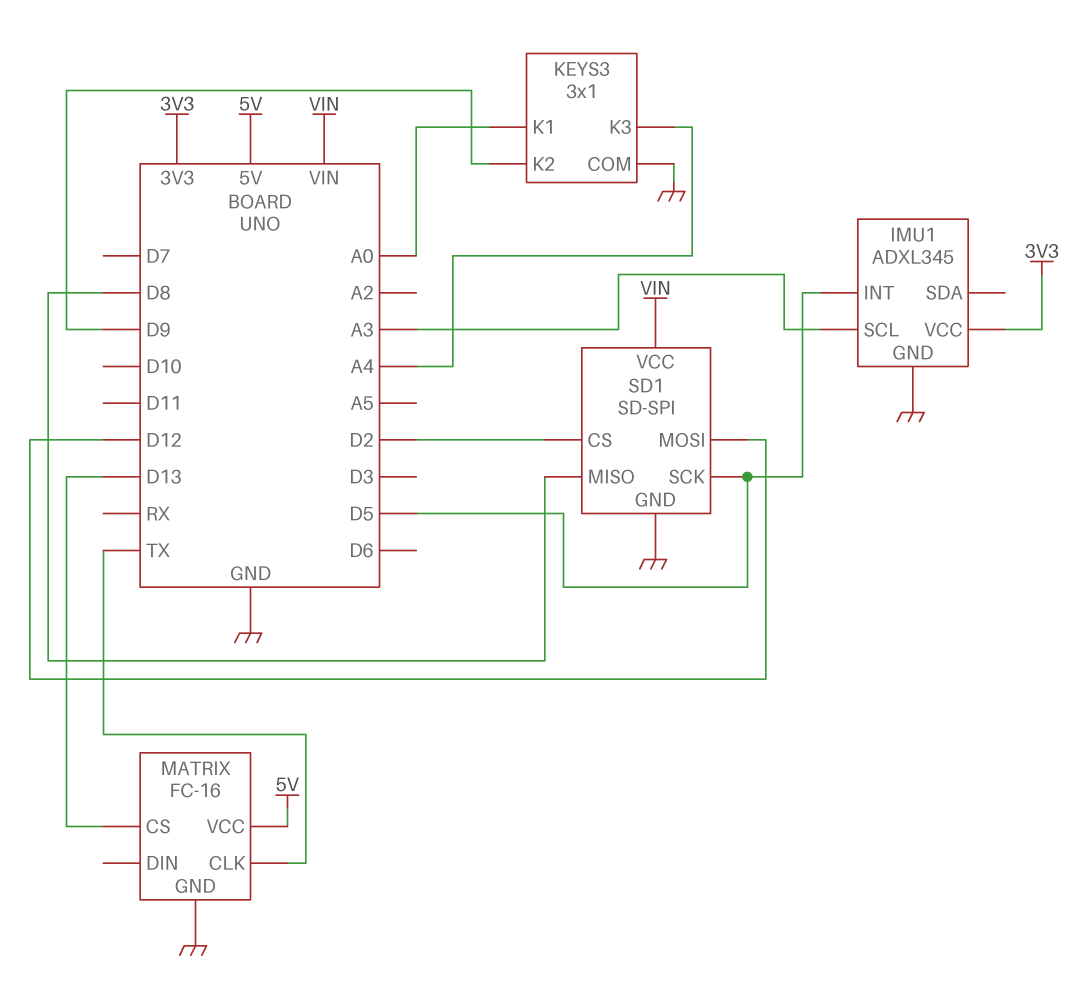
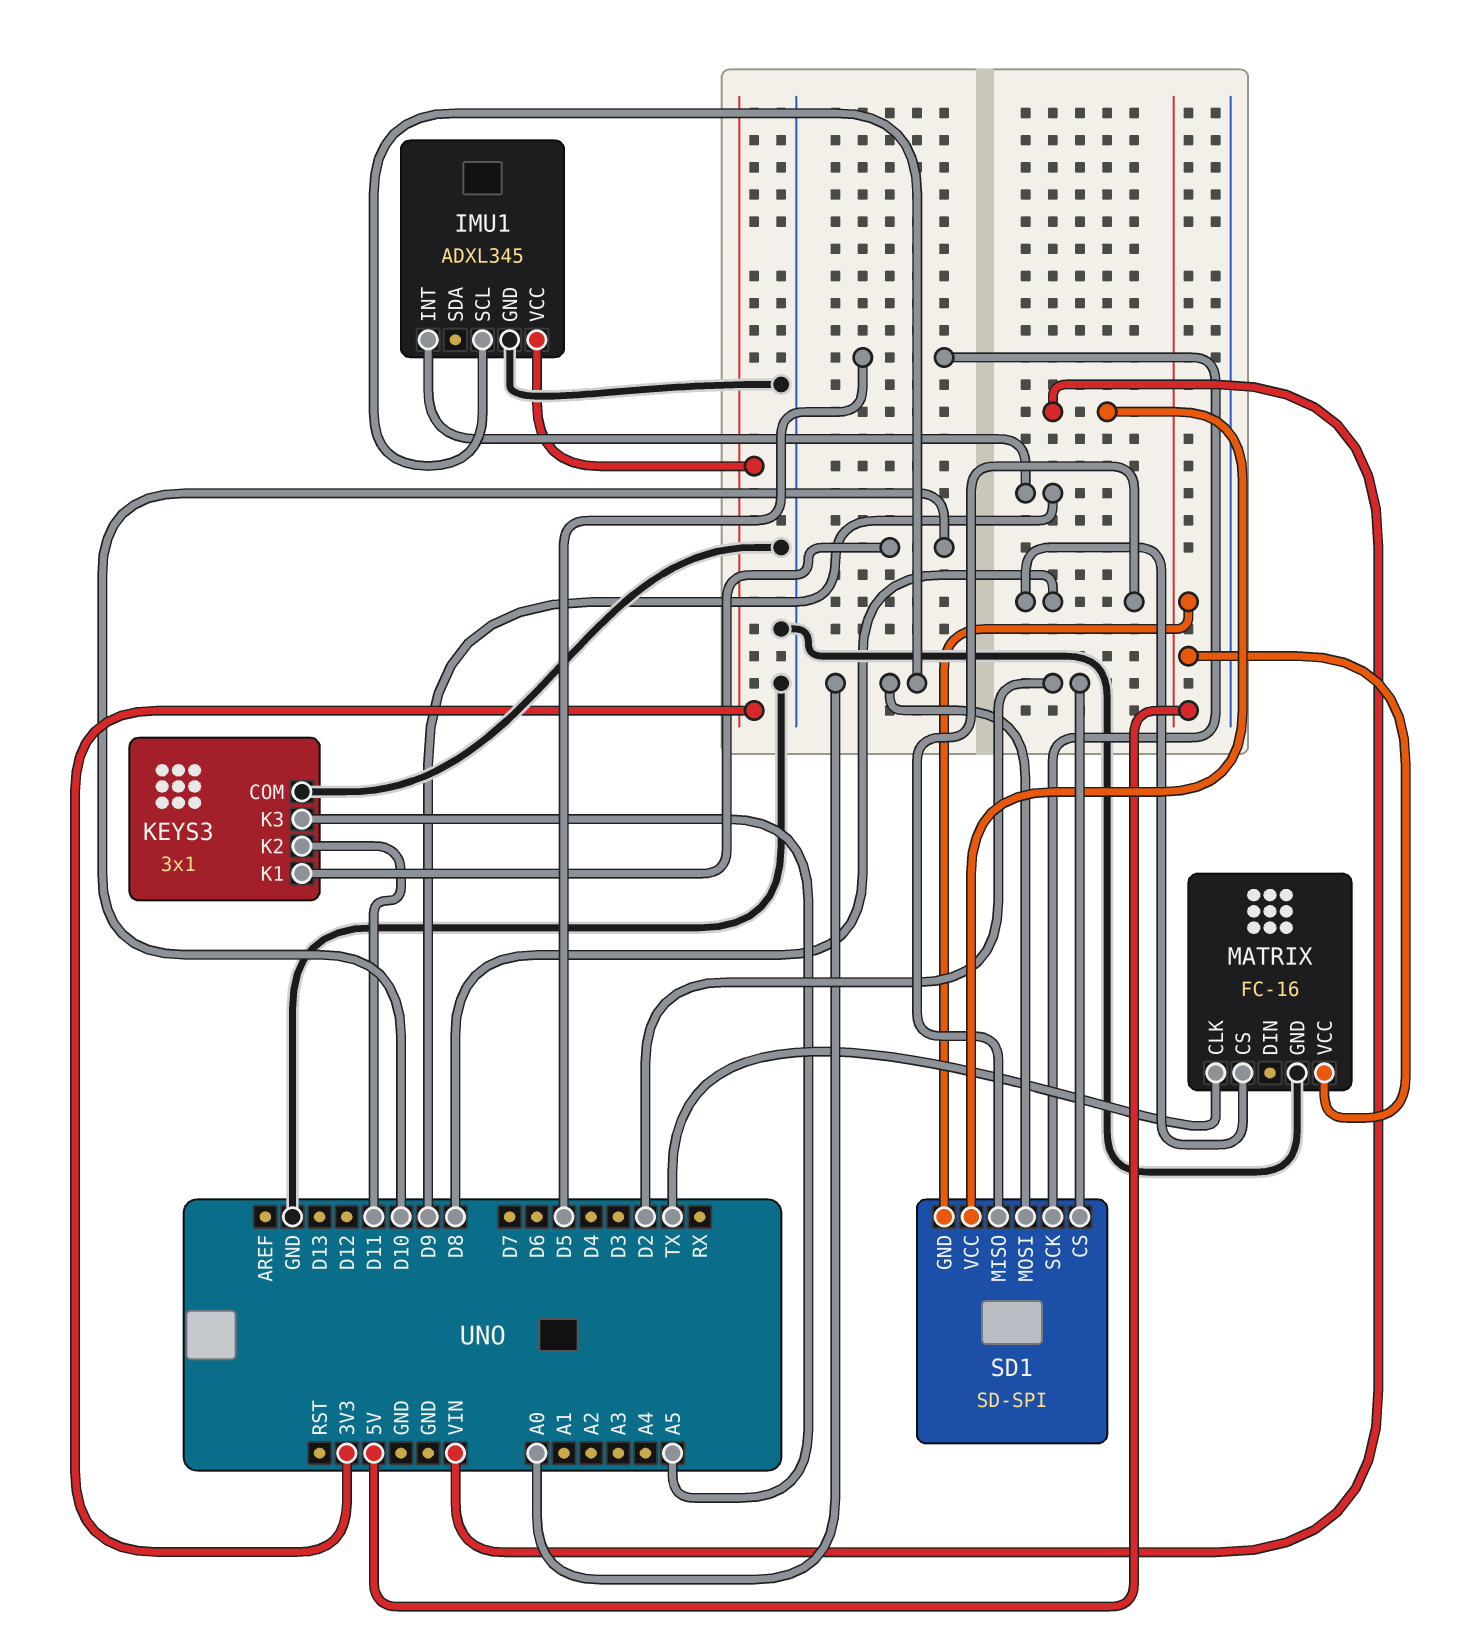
IMU1 pin INT: D5 -> D9
IMU1 pin SCL: A3 -> A0
KEYS3 pin K1: A0 -> D10
KEYS3 pin K2: D9 -> D11
KEYS3 pin K3: A4 -> A5
MATRIX pin CS: D13 -> D8
SD1 pin GND: GND -> 5V
SD1 pin MOSI: D12 -> A0

